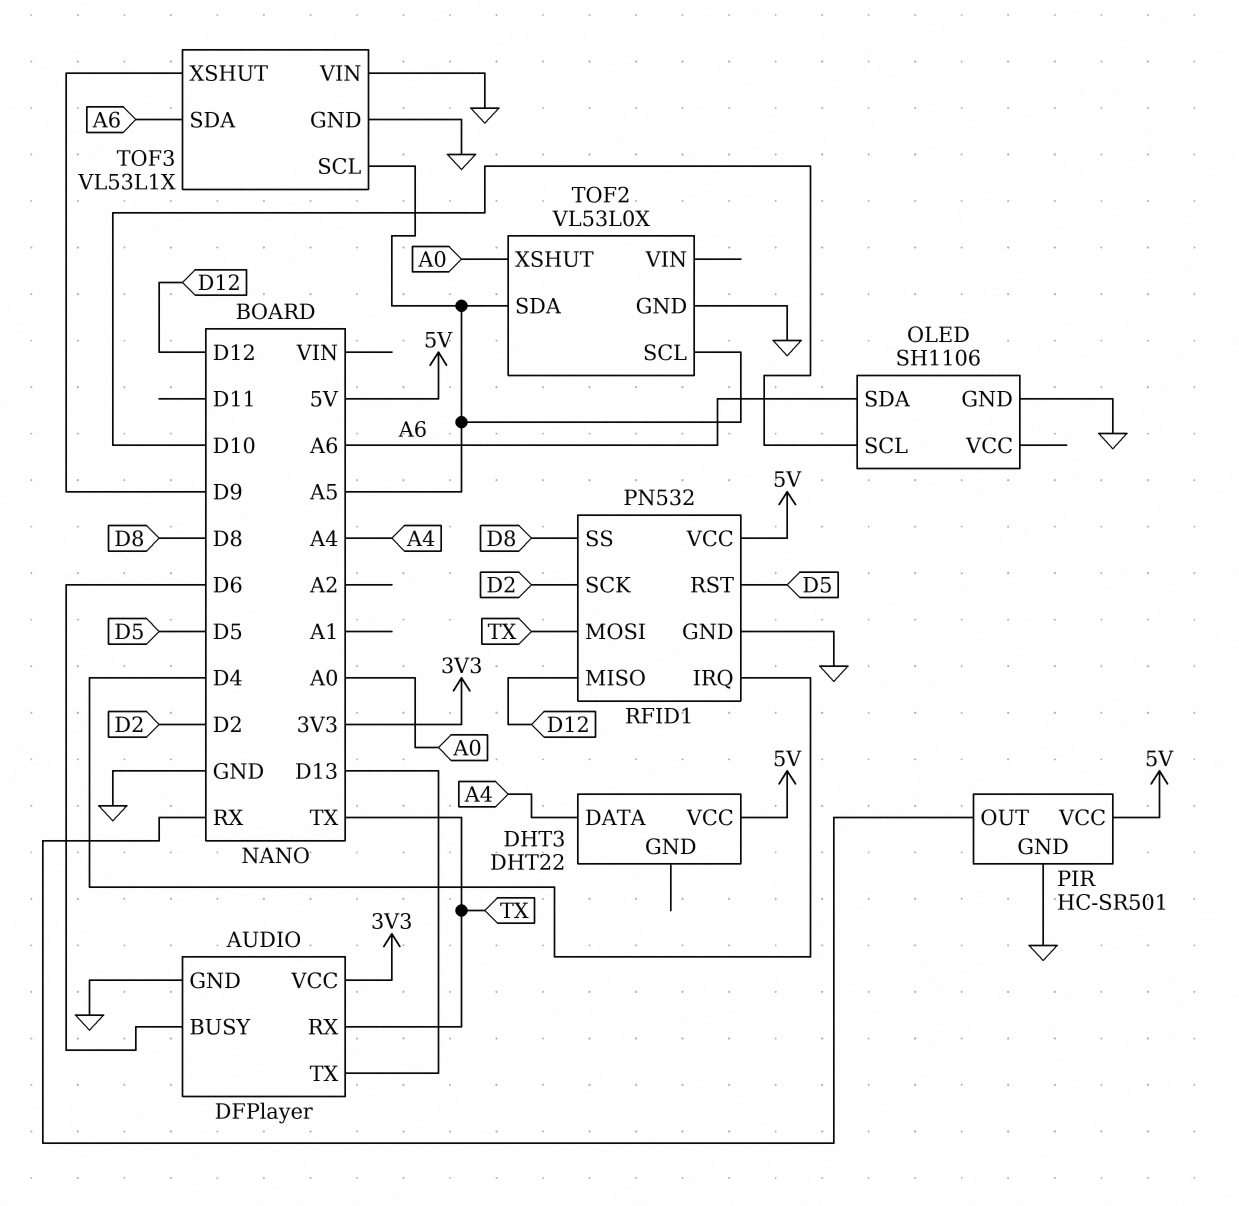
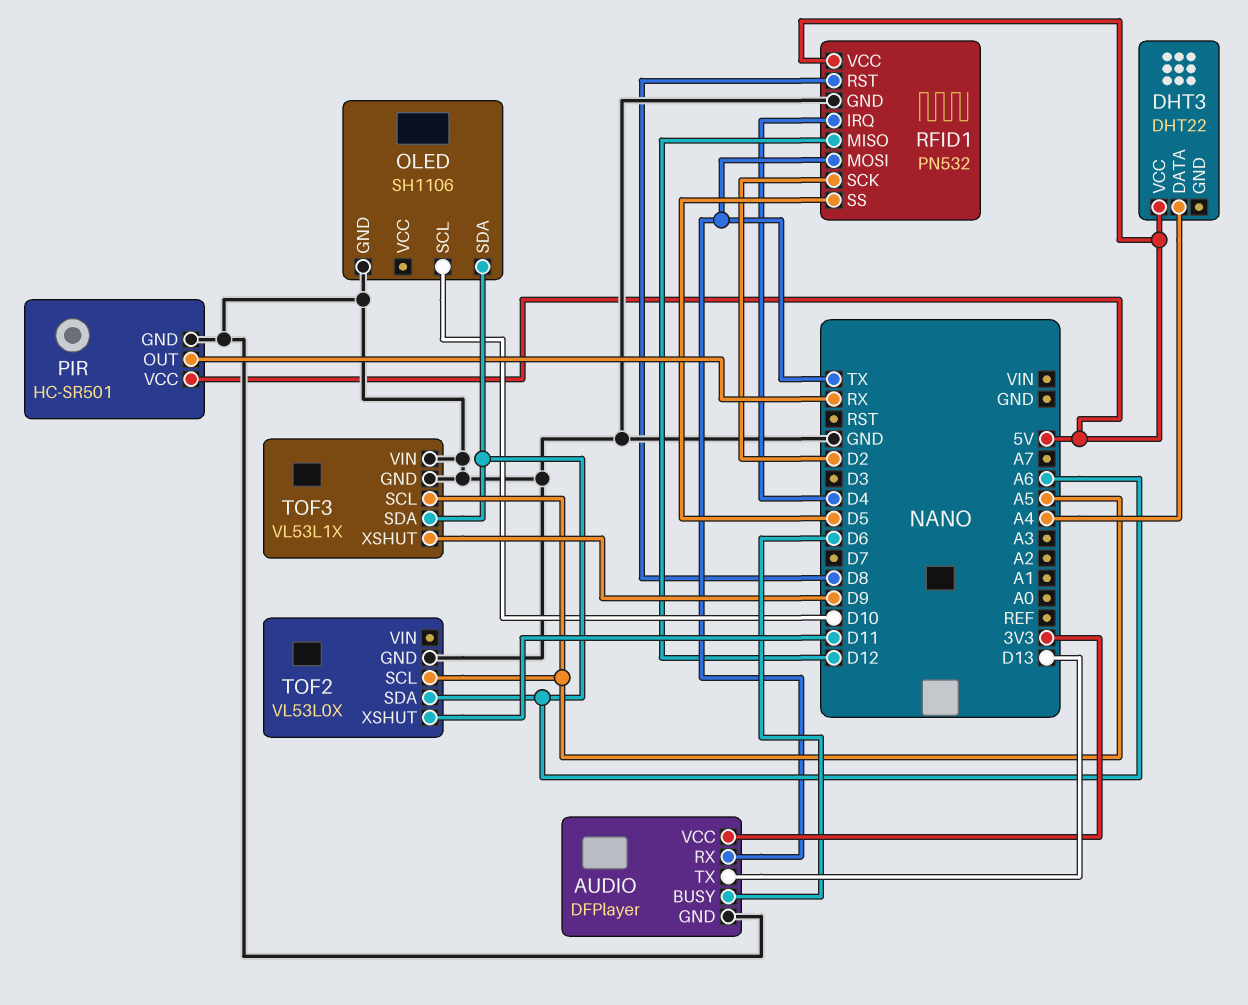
RFID1 pin RST: D5 -> D8
RFID1 pin SS: D8 -> D5
TOF2 pin SDA: A5 -> A6
TOF2 pin XSHUT: A0 -> D11

